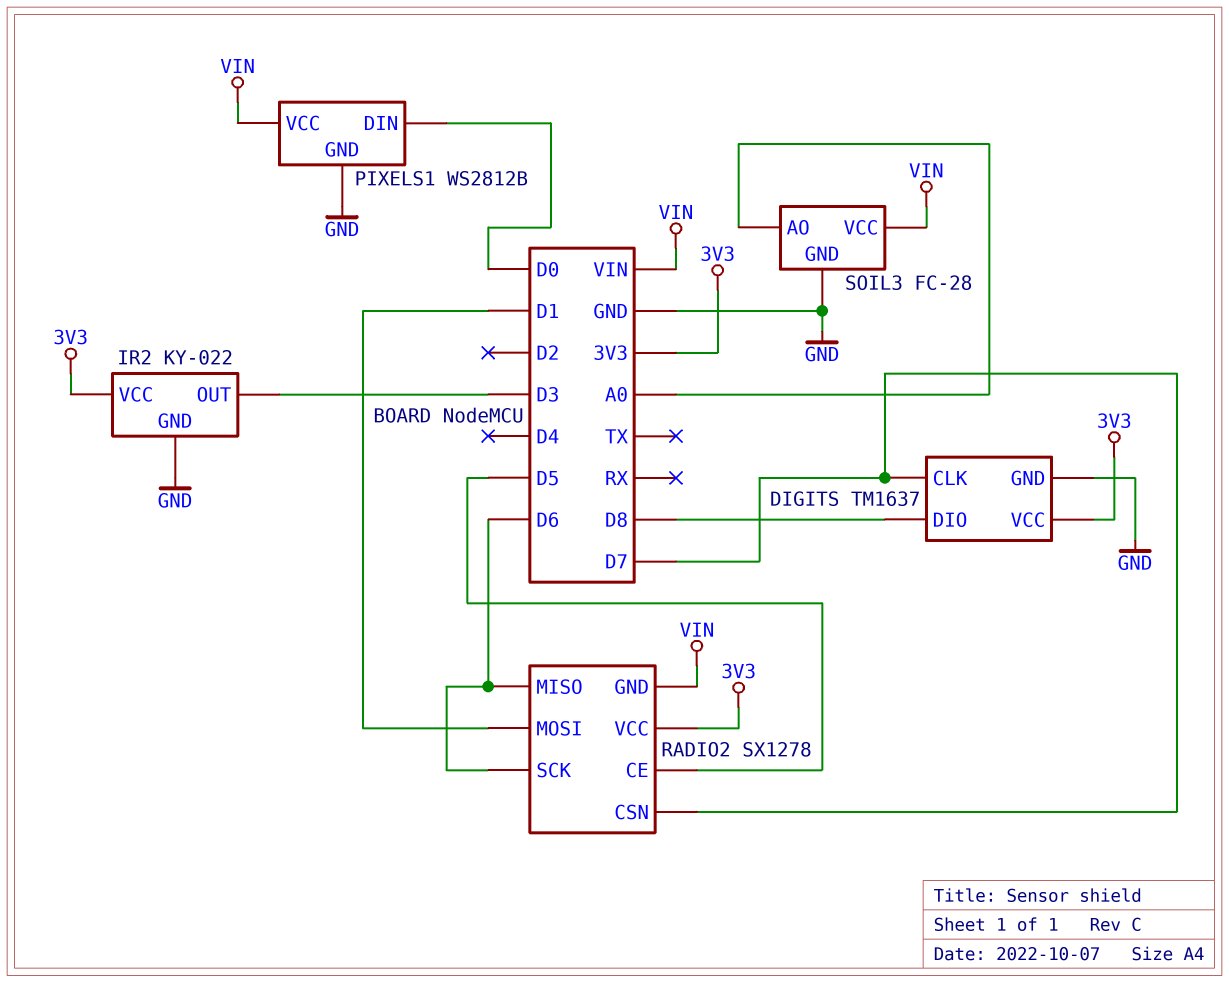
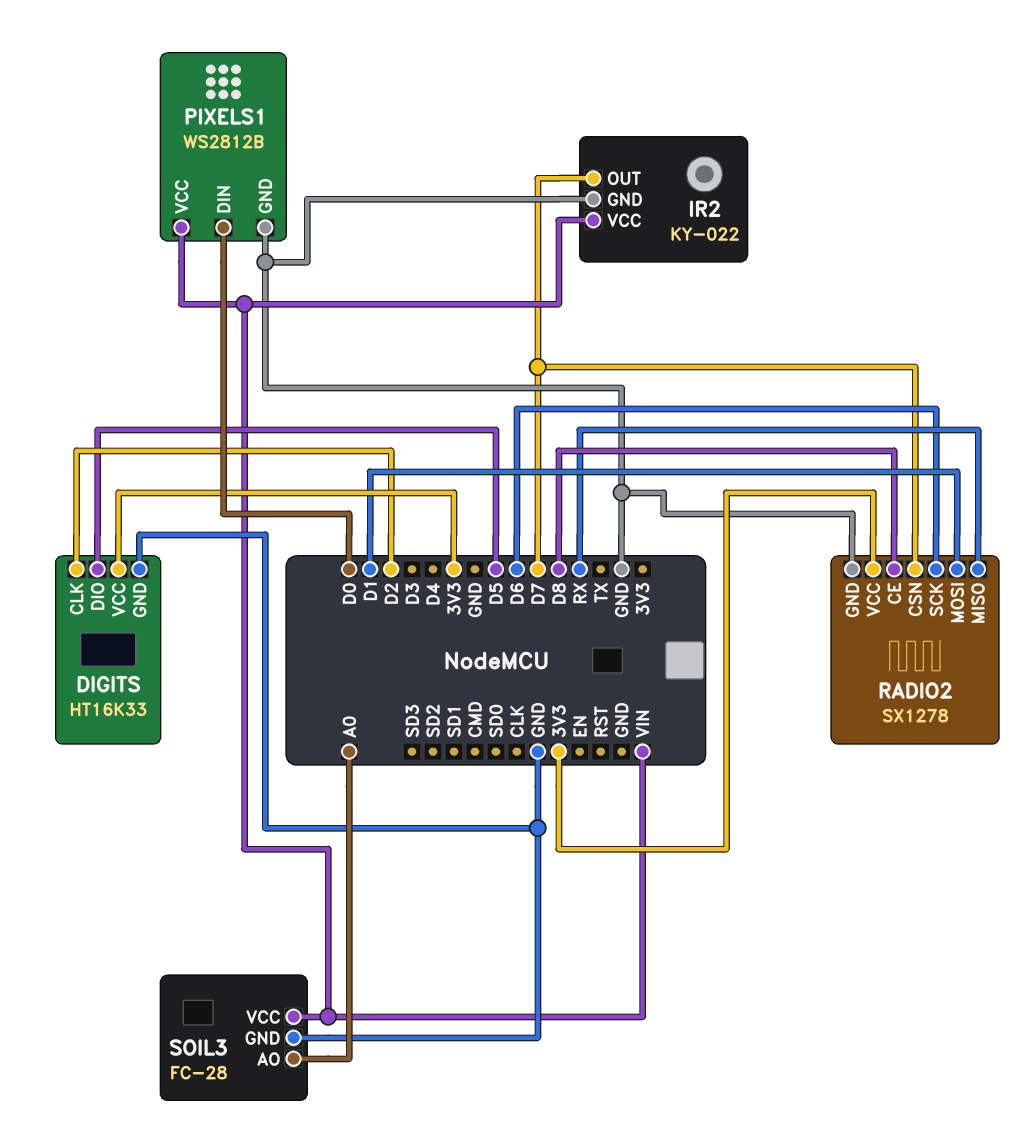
DIGITS: TM1637 -> HT16K33
DIGITS pin CLK: D7 -> D2
DIGITS pin DIO: D8 -> D5
IR2 pin OUT: D3 -> D7
IR2 pin VCC: 3V3 -> VIN
RADIO2 pin CE: D5 -> D8
RADIO2 pin GND: VIN -> GND
RADIO2 pin MISO: D6 -> RX

